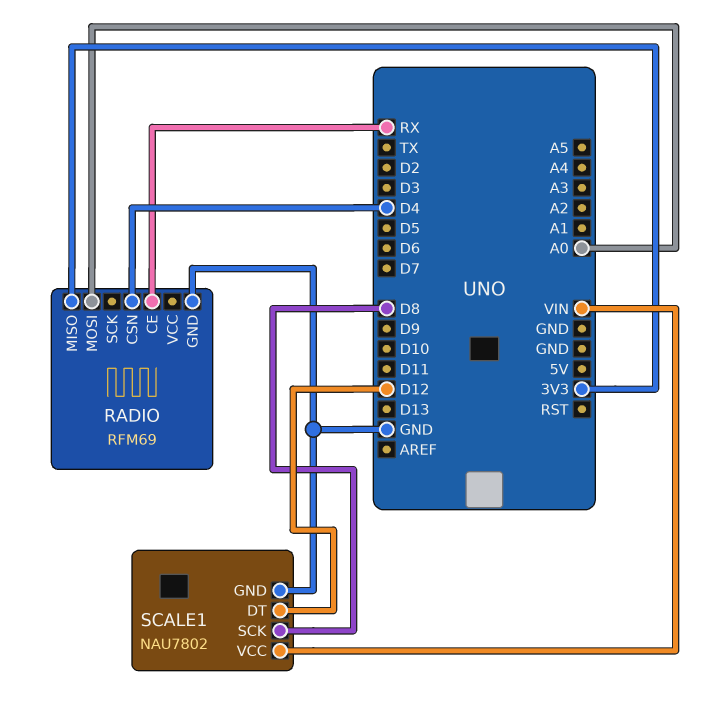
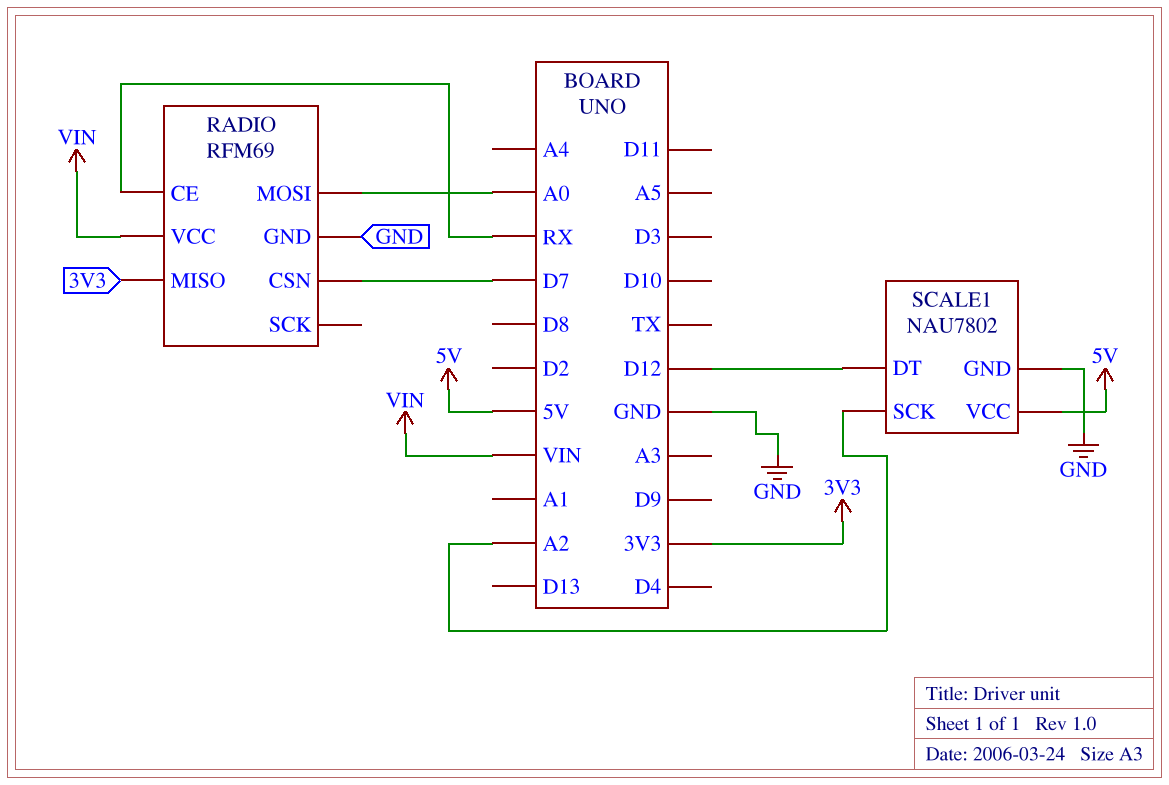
RADIO pin CSN: D4 -> D7
RADIO pin VCC: none -> VIN
SCALE1 pin SCK: D8 -> A2
SCALE1 pin VCC: VIN -> 5V

